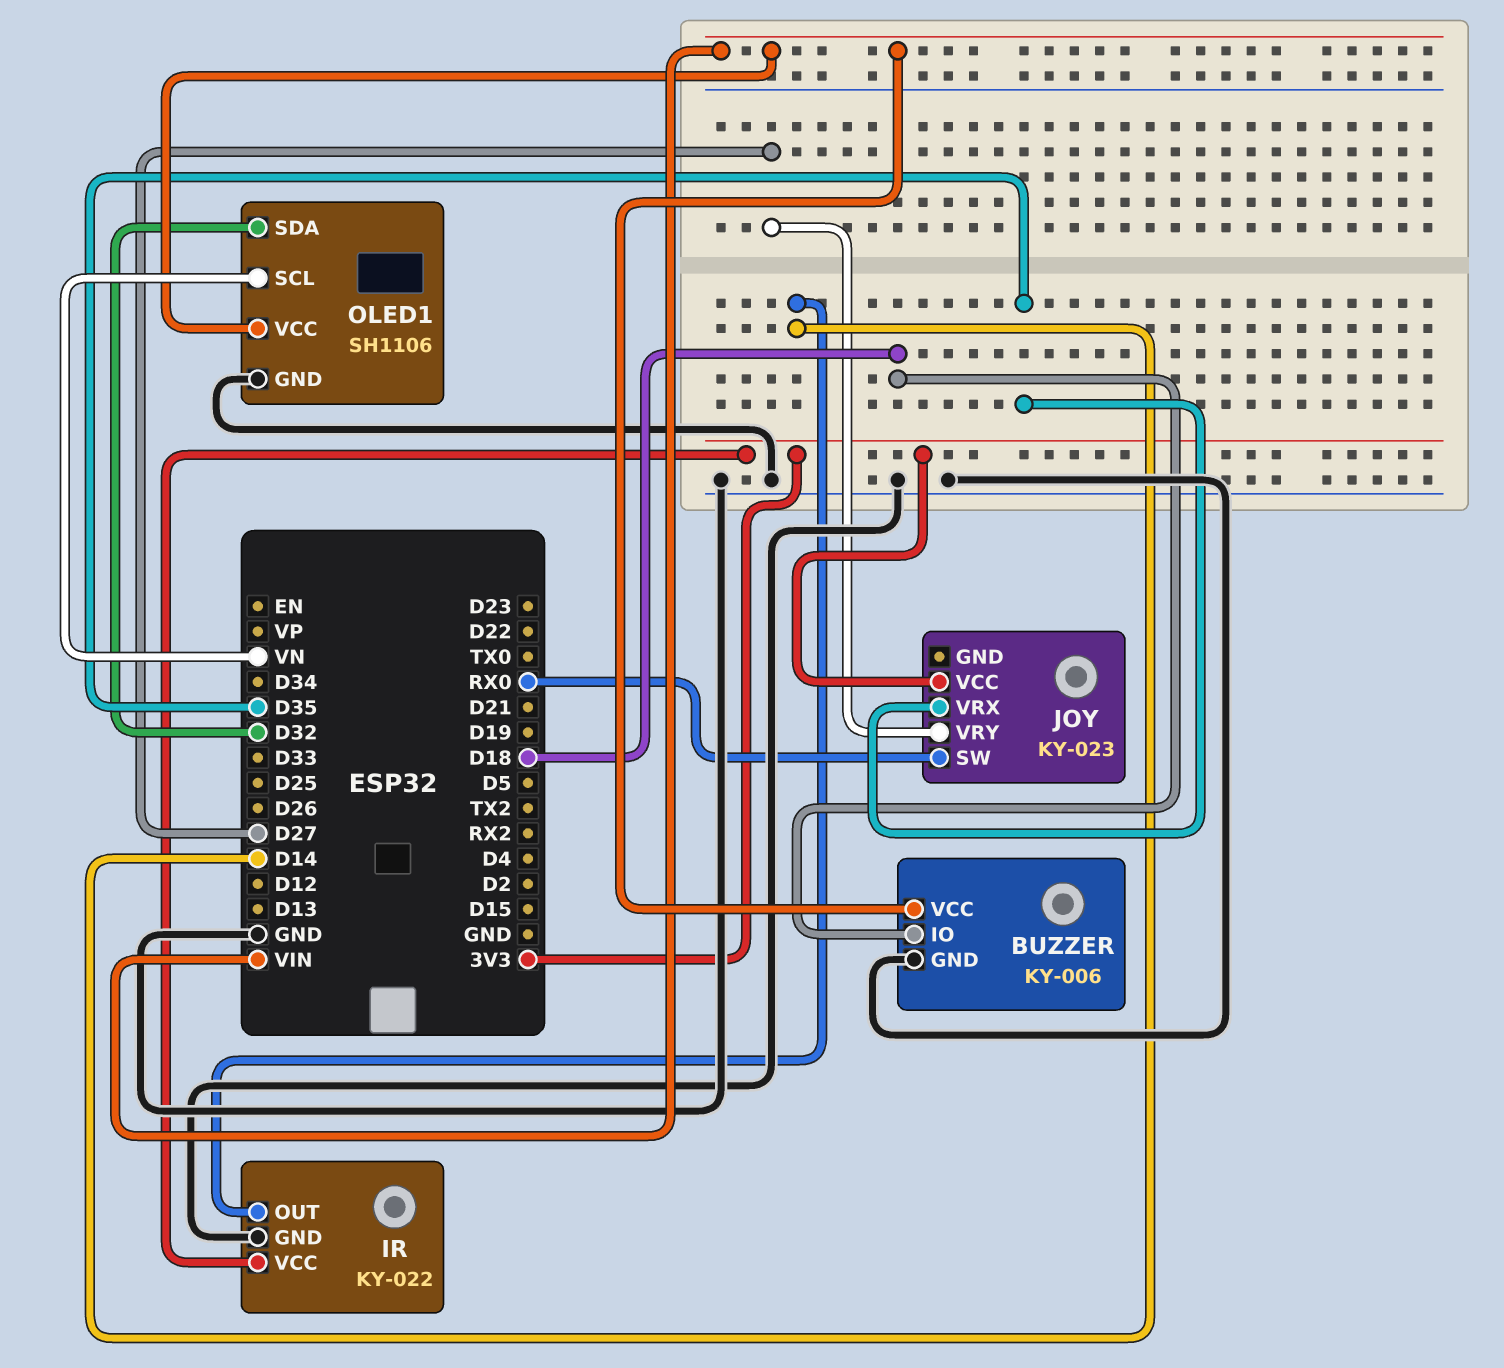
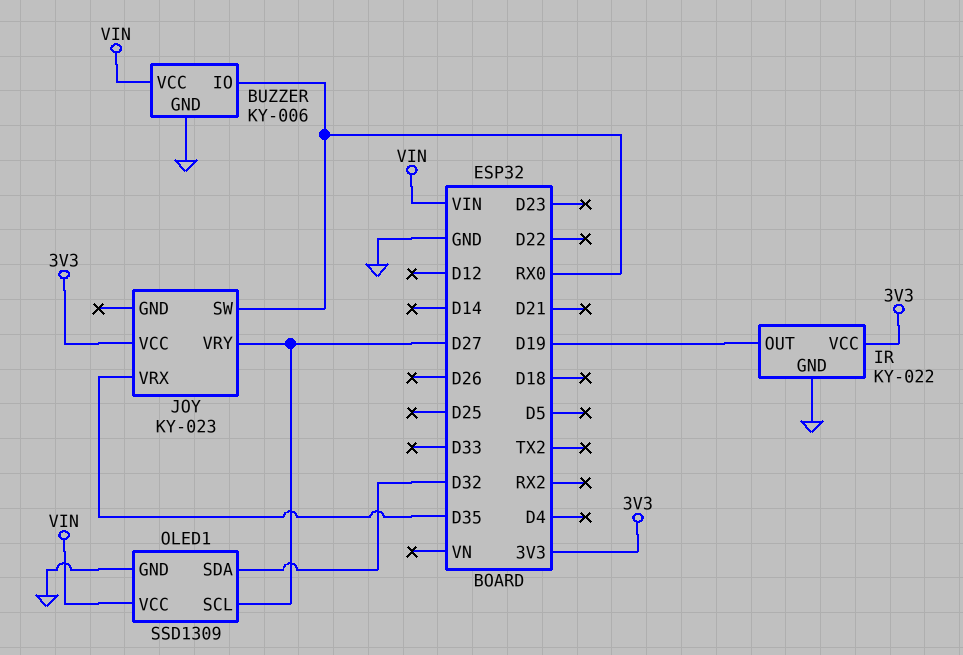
BUZZER pin IO: D18 -> RX0
IR pin OUT: D14 -> D19
OLED1: SH1106 -> SSD1309
OLED1 pin SCL: VN -> D27

